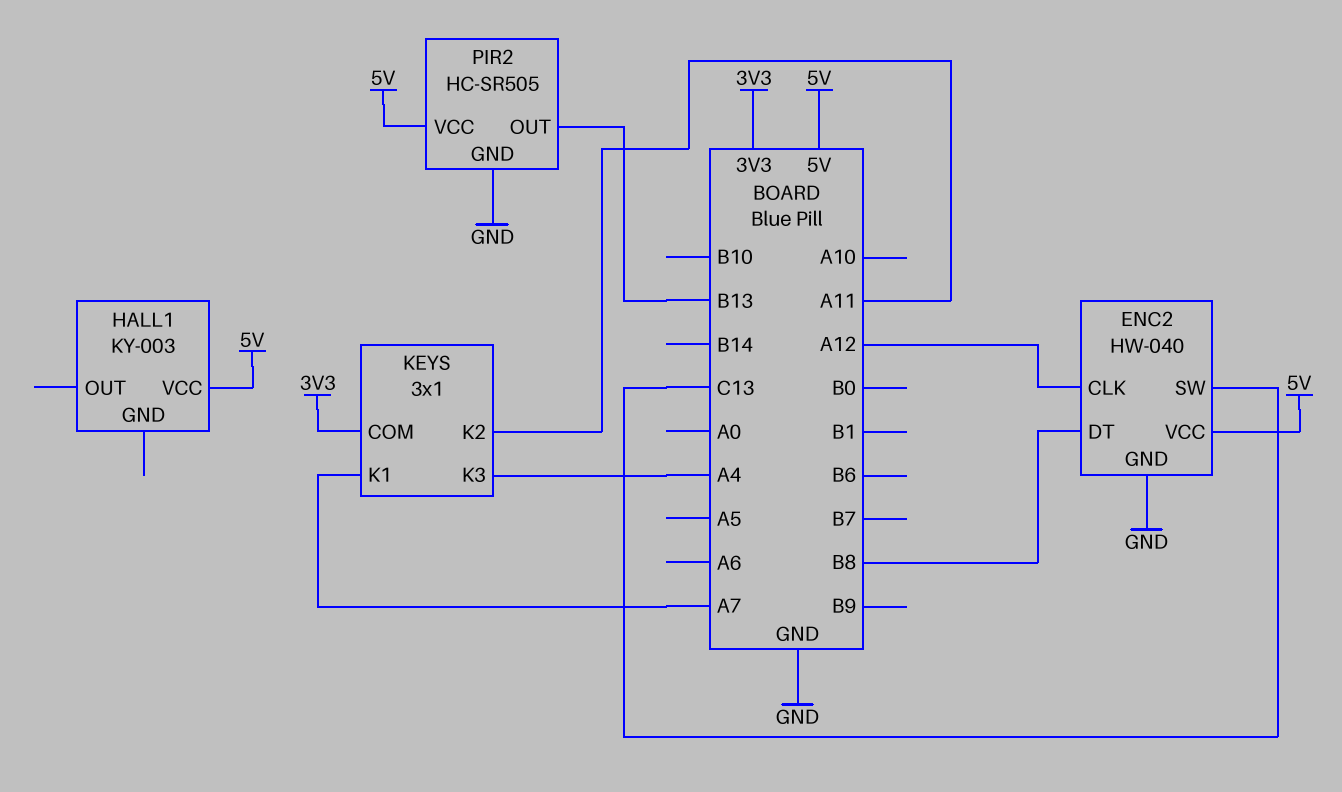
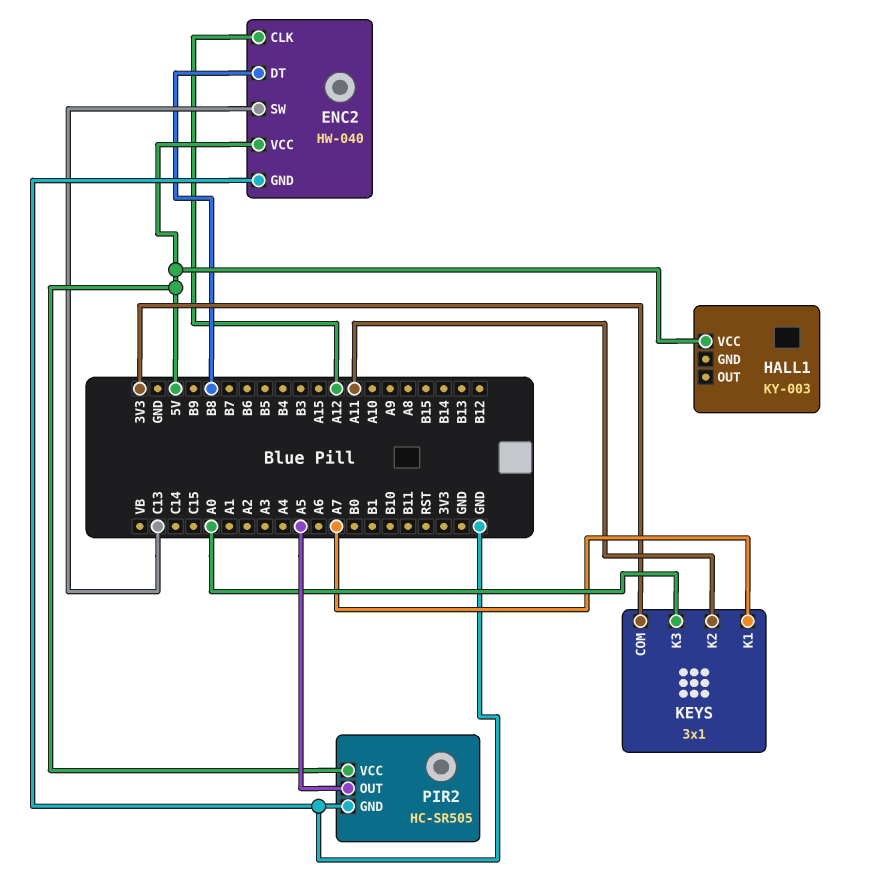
KEYS pin K3: A4 -> A0
PIR2 pin OUT: B13 -> A5

